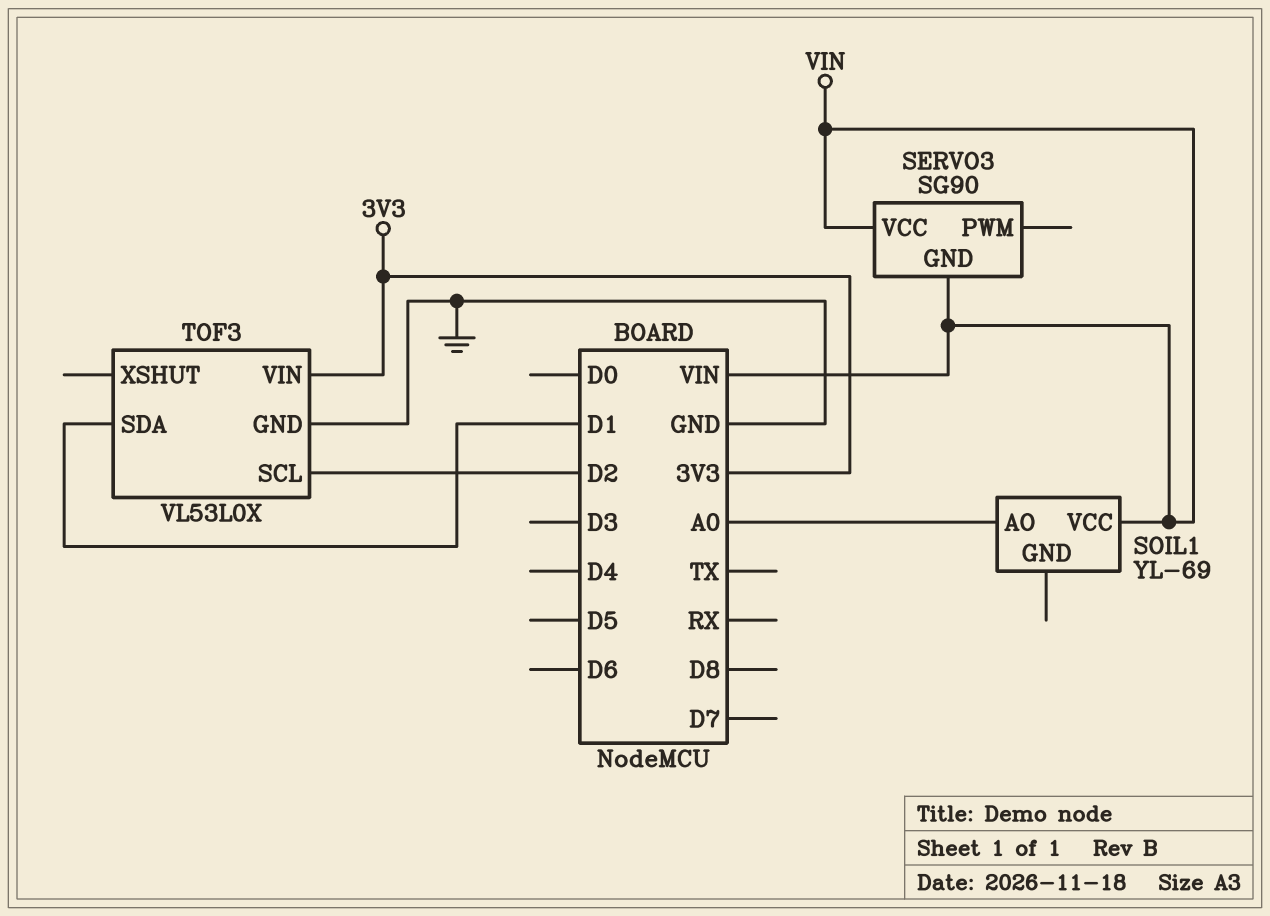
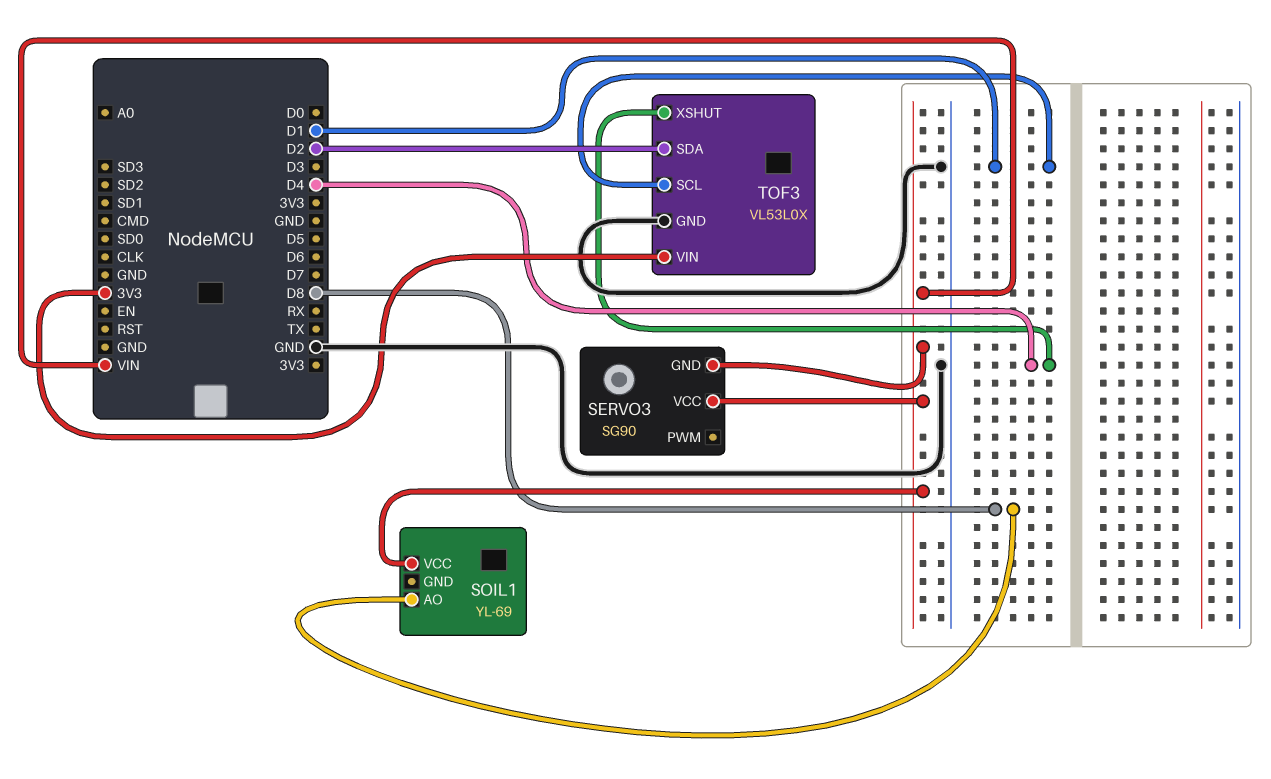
SOIL1 pin AO: A0 -> D8
TOF3 pin SCL: D2 -> D1
TOF3 pin SDA: D1 -> D2
TOF3 pin XSHUT: none -> D4

